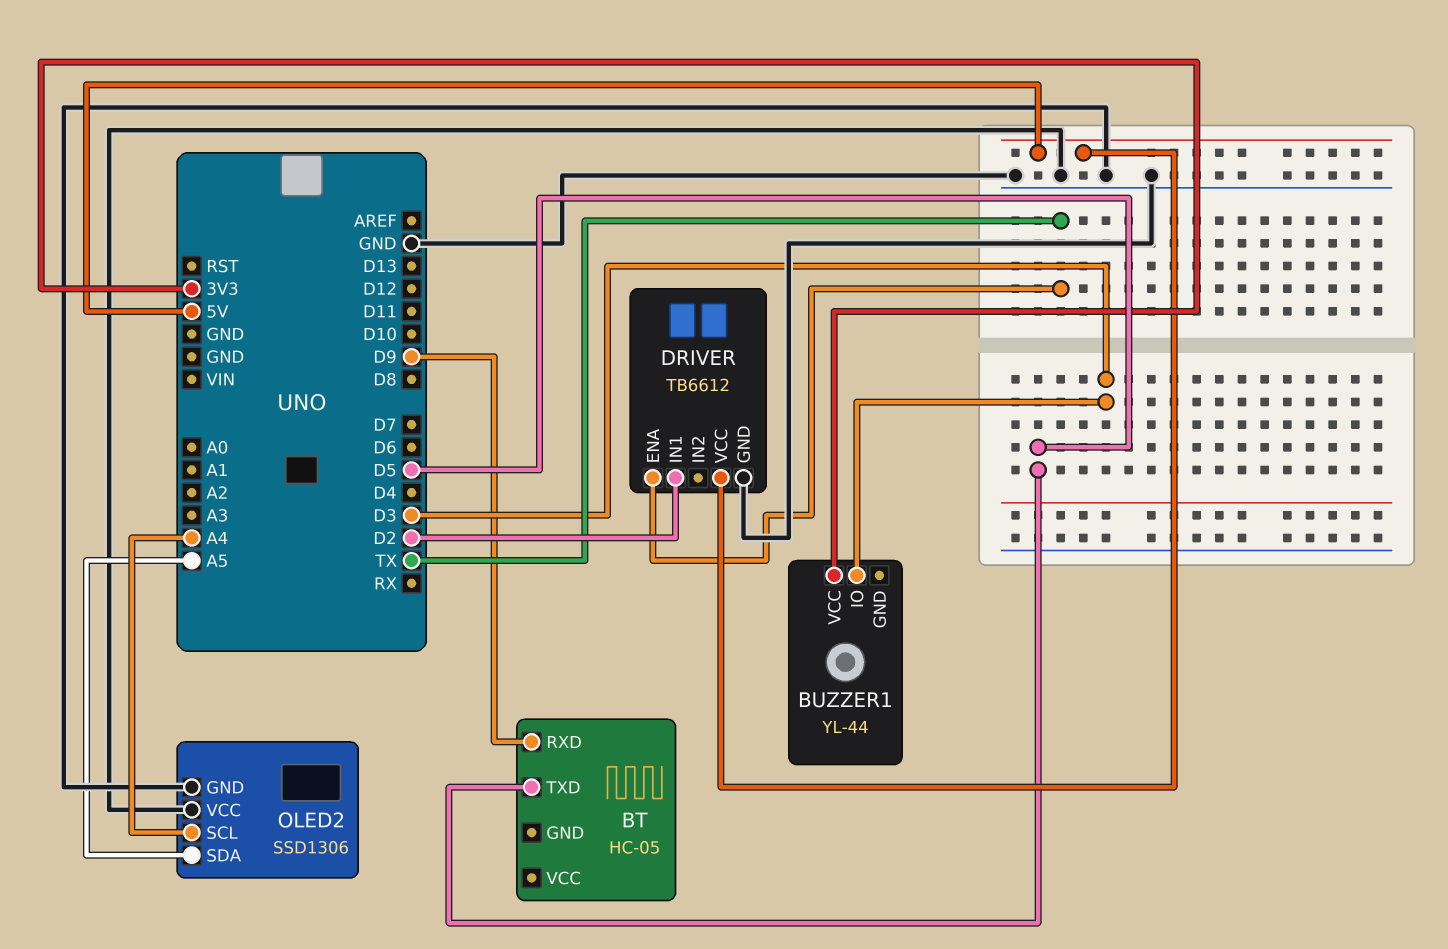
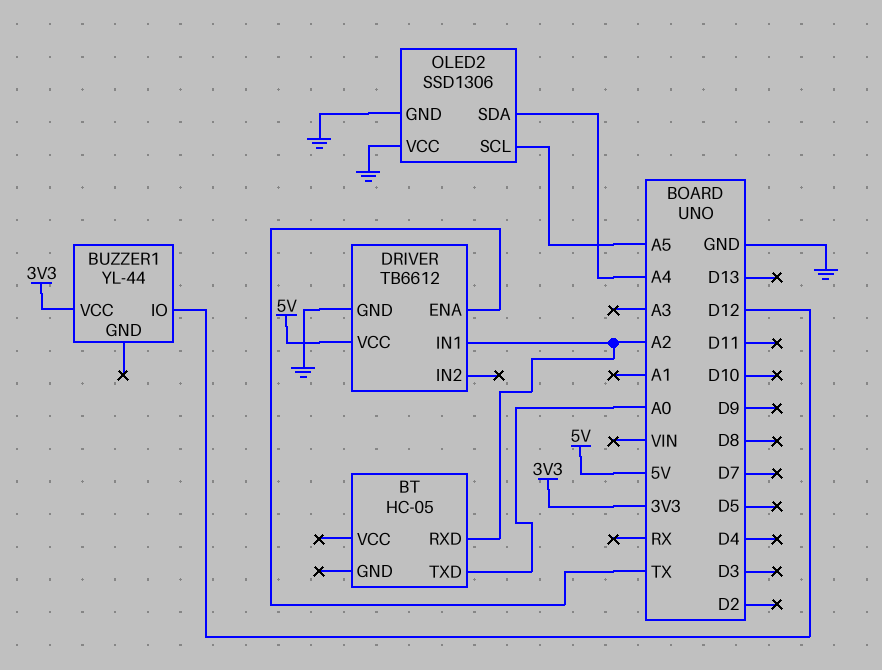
BT pin RXD: D9 -> A2
BT pin TXD: D5 -> A0
BUZZER1 pin IO: D3 -> D12
DRIVER pin IN1: D2 -> A2
OLED2 pin SCL: A4 -> A5
OLED2 pin SDA: A5 -> A4

